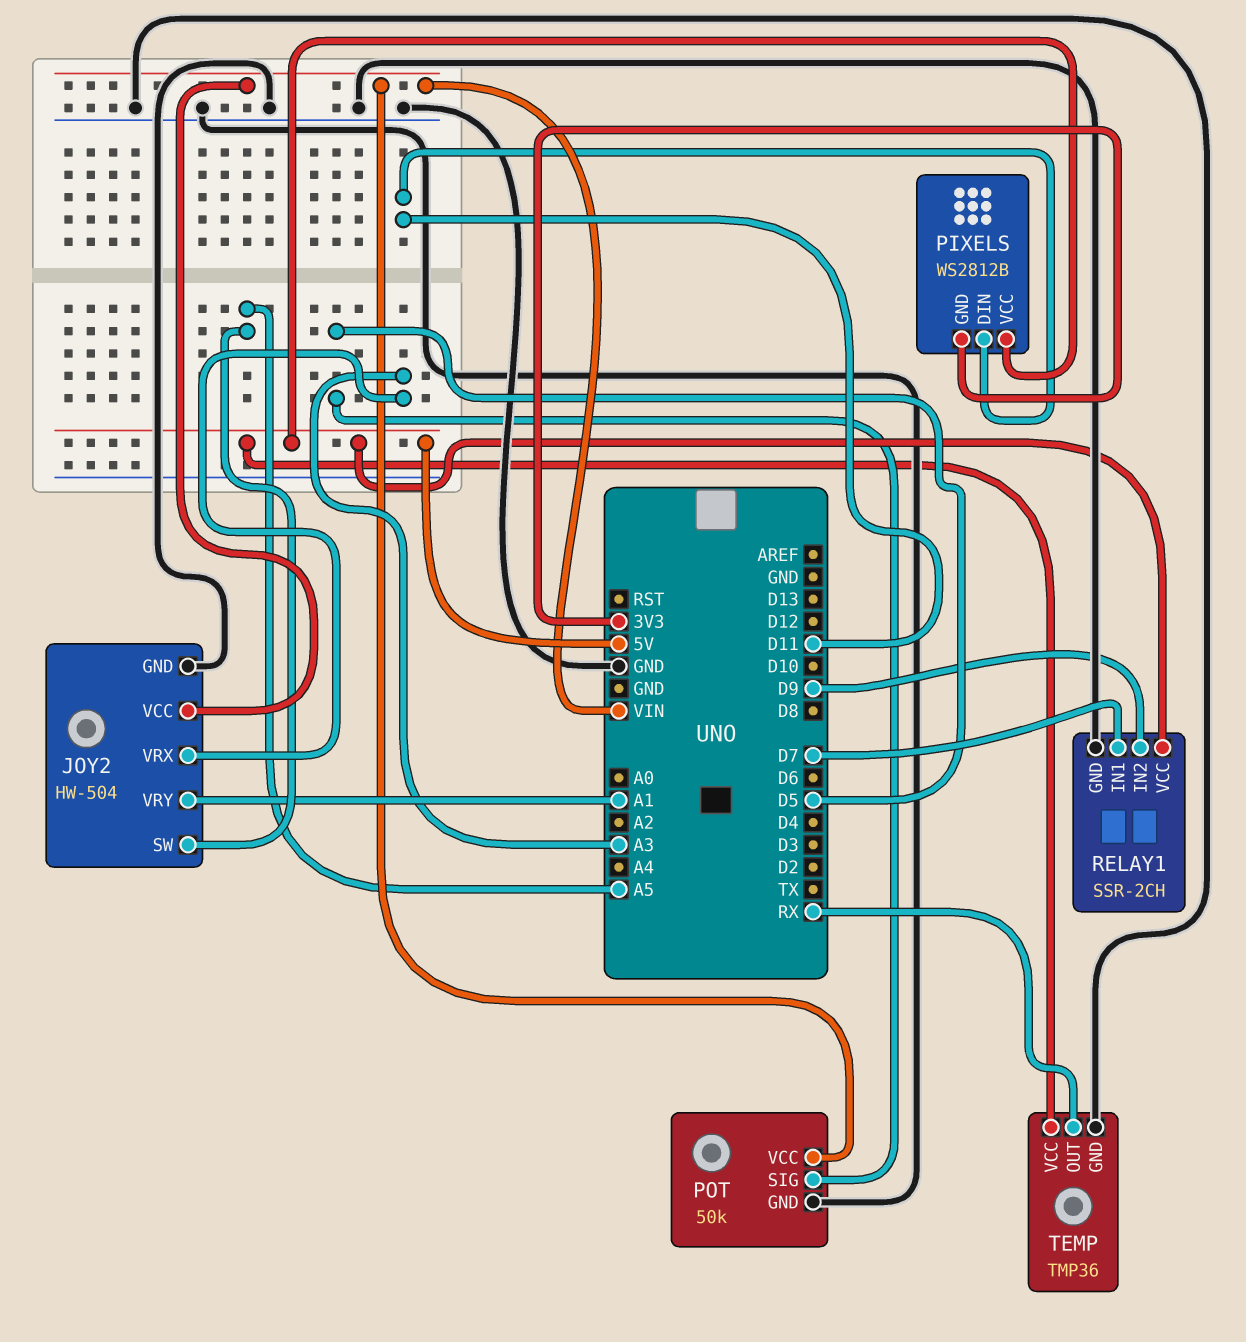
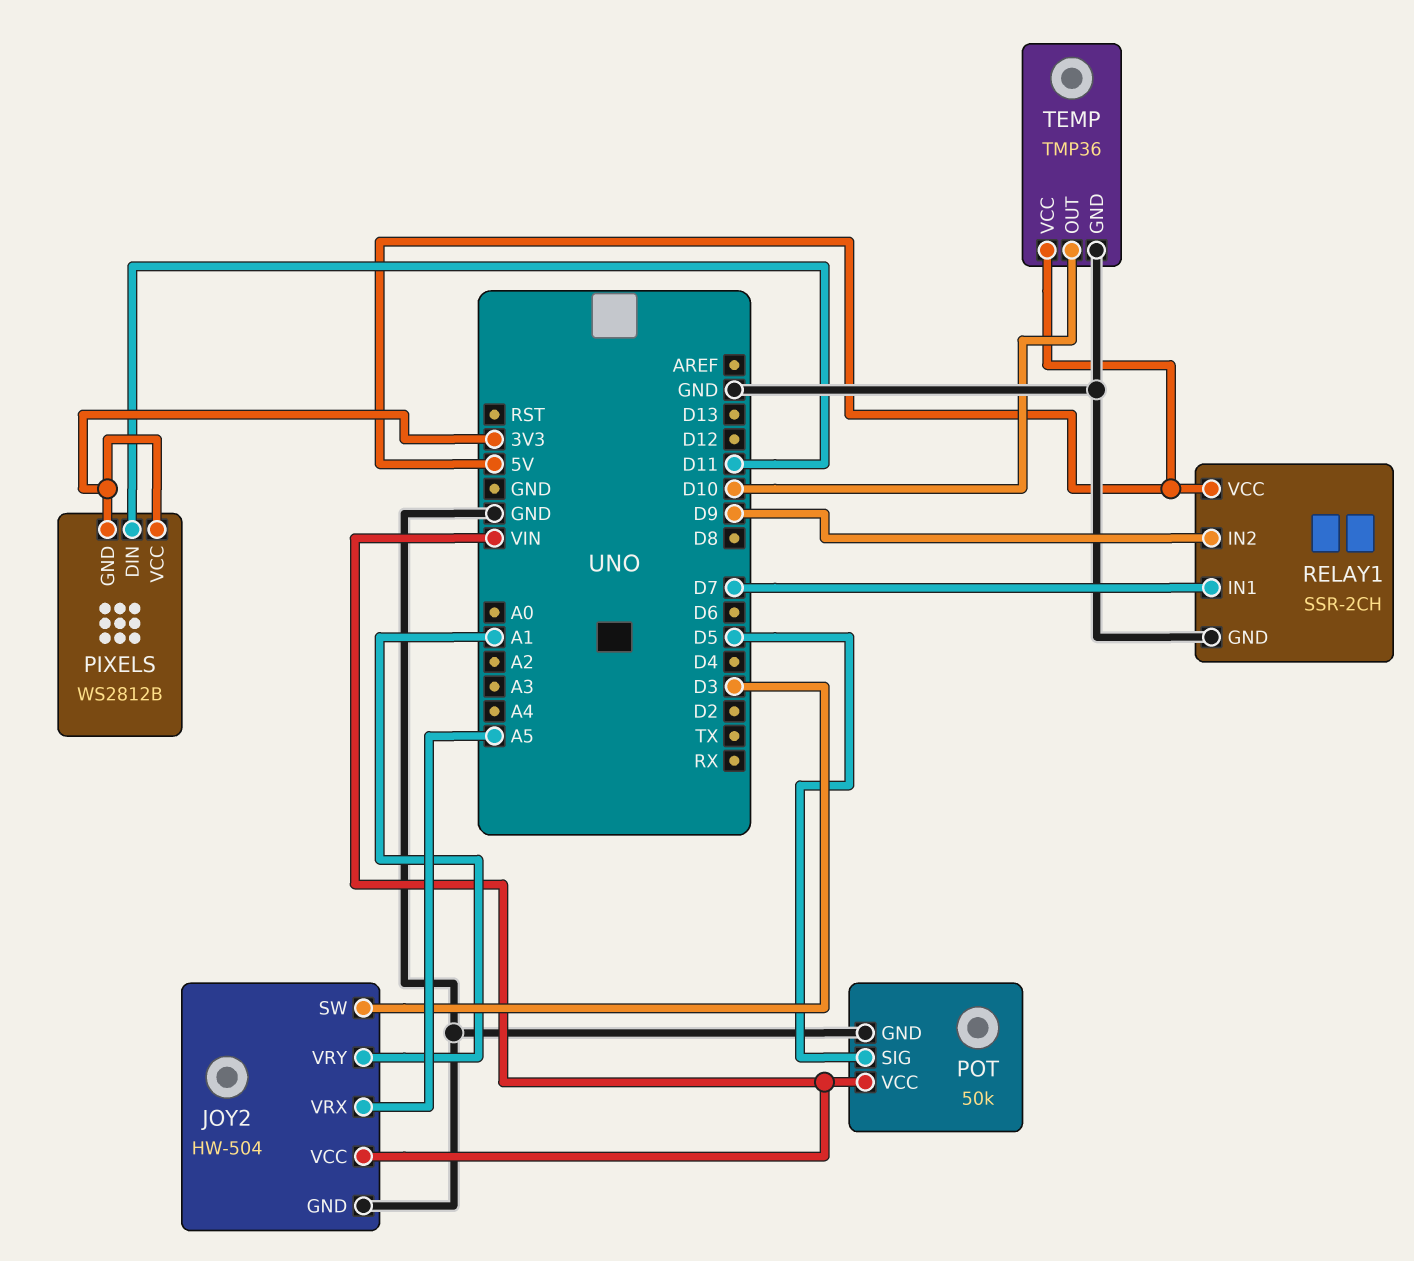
JOY2 pin SW: A5 -> D3
JOY2 pin VRX: A3 -> A5
PIXELS pin VCC: 5V -> 3V3
TEMP pin OUT: RX -> D10

